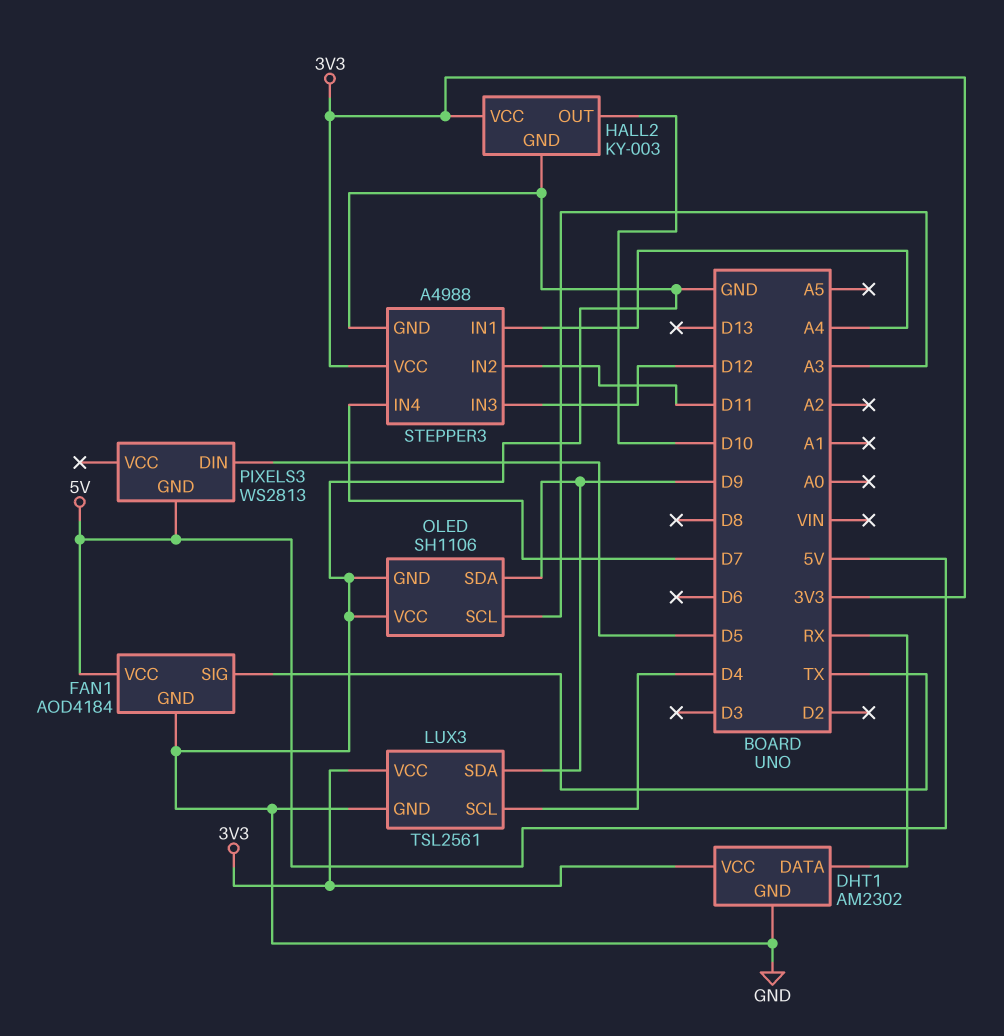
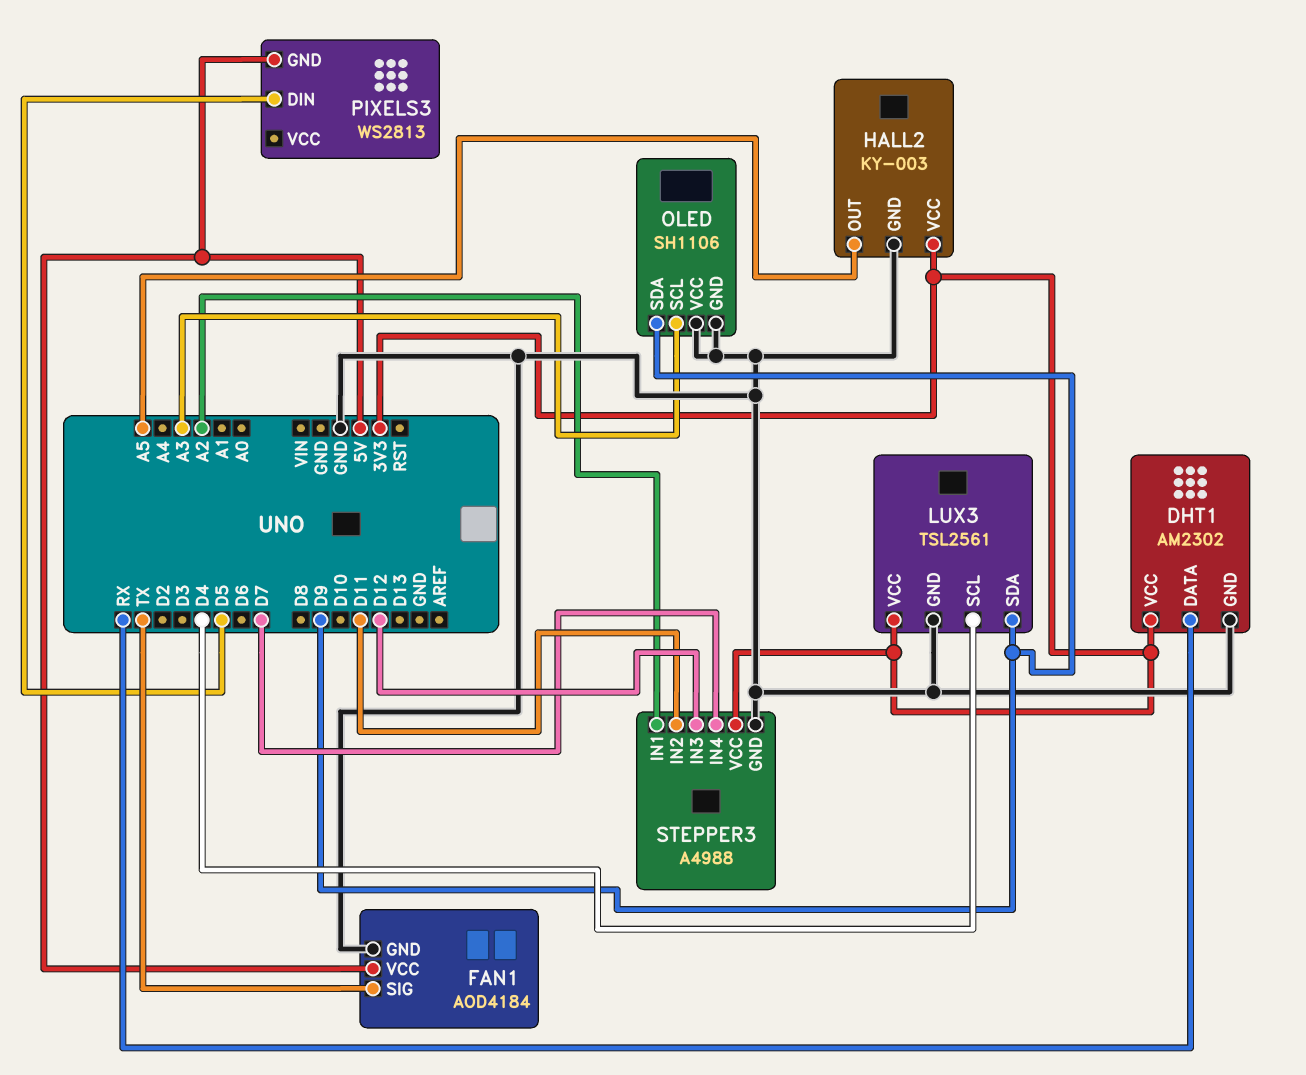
HALL2 pin OUT: D10 -> A5
STEPPER3 pin IN1: A4 -> A2

